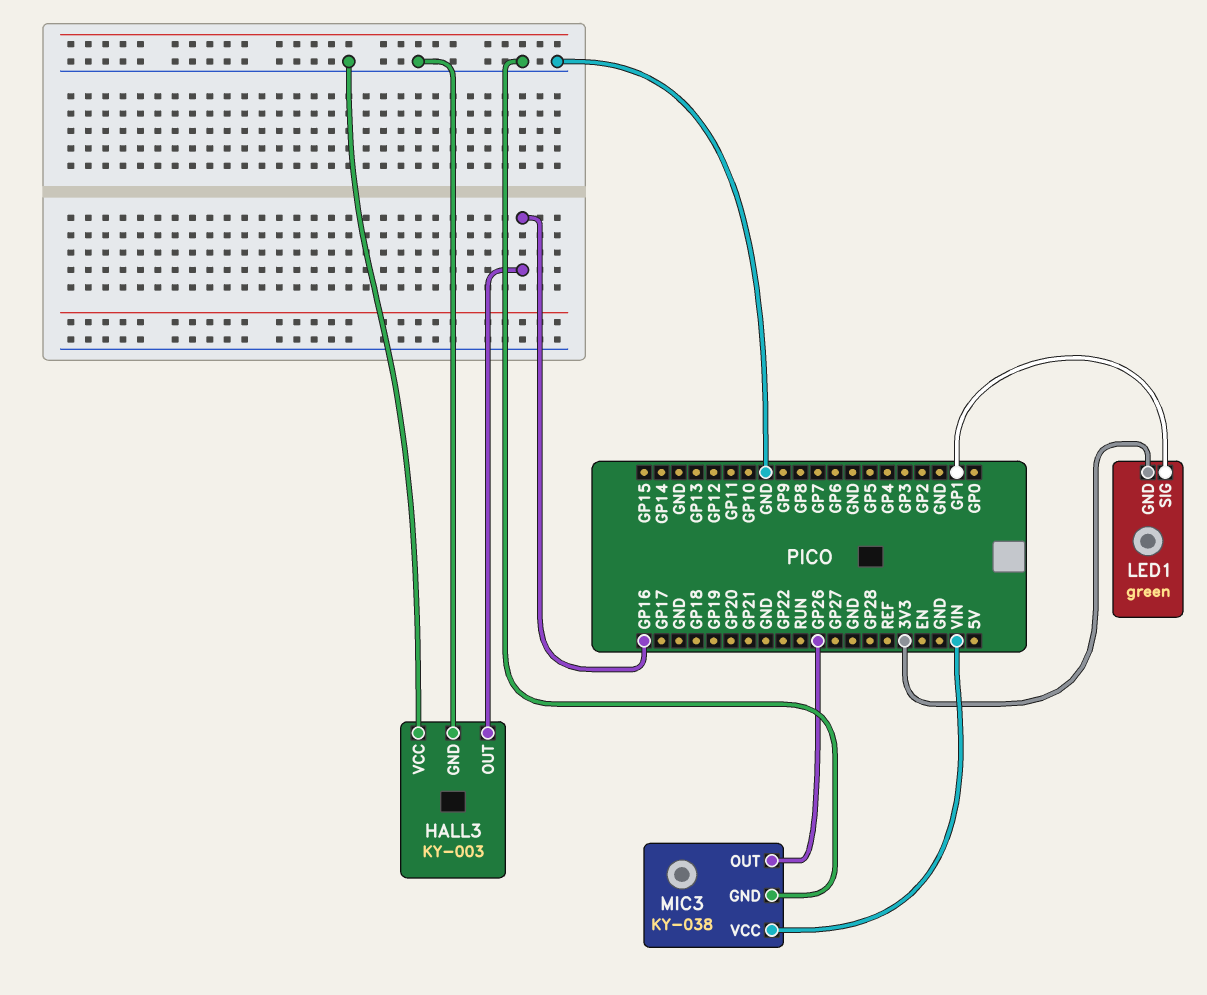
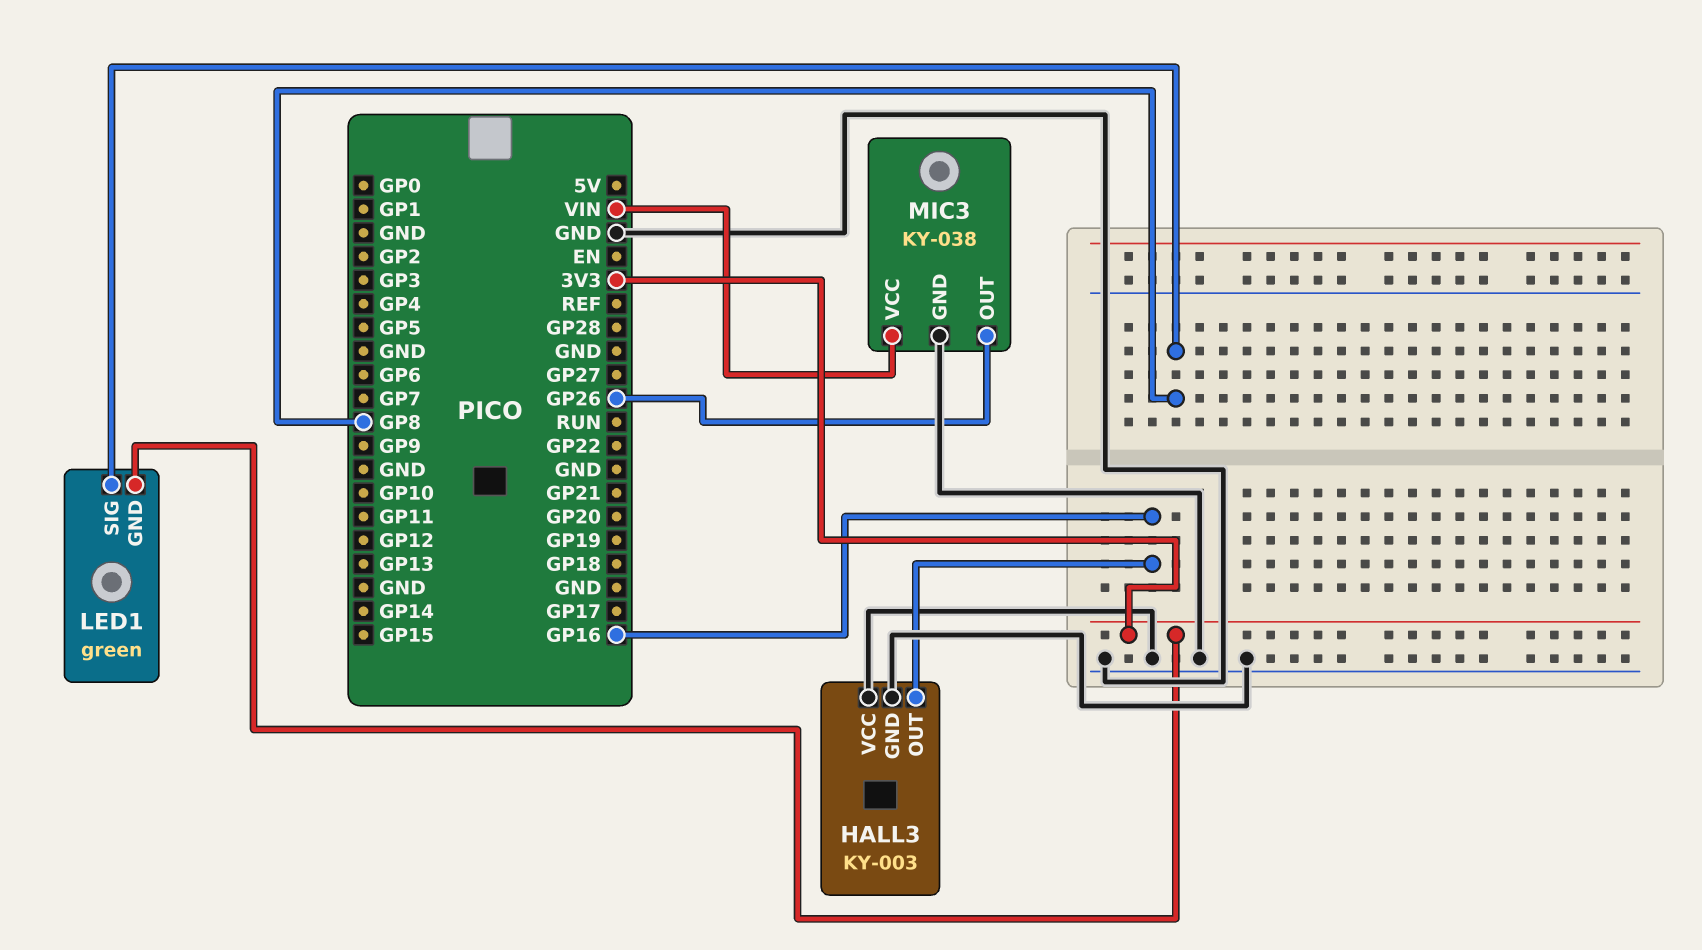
LED1 pin SIG: GP1 -> GP8

